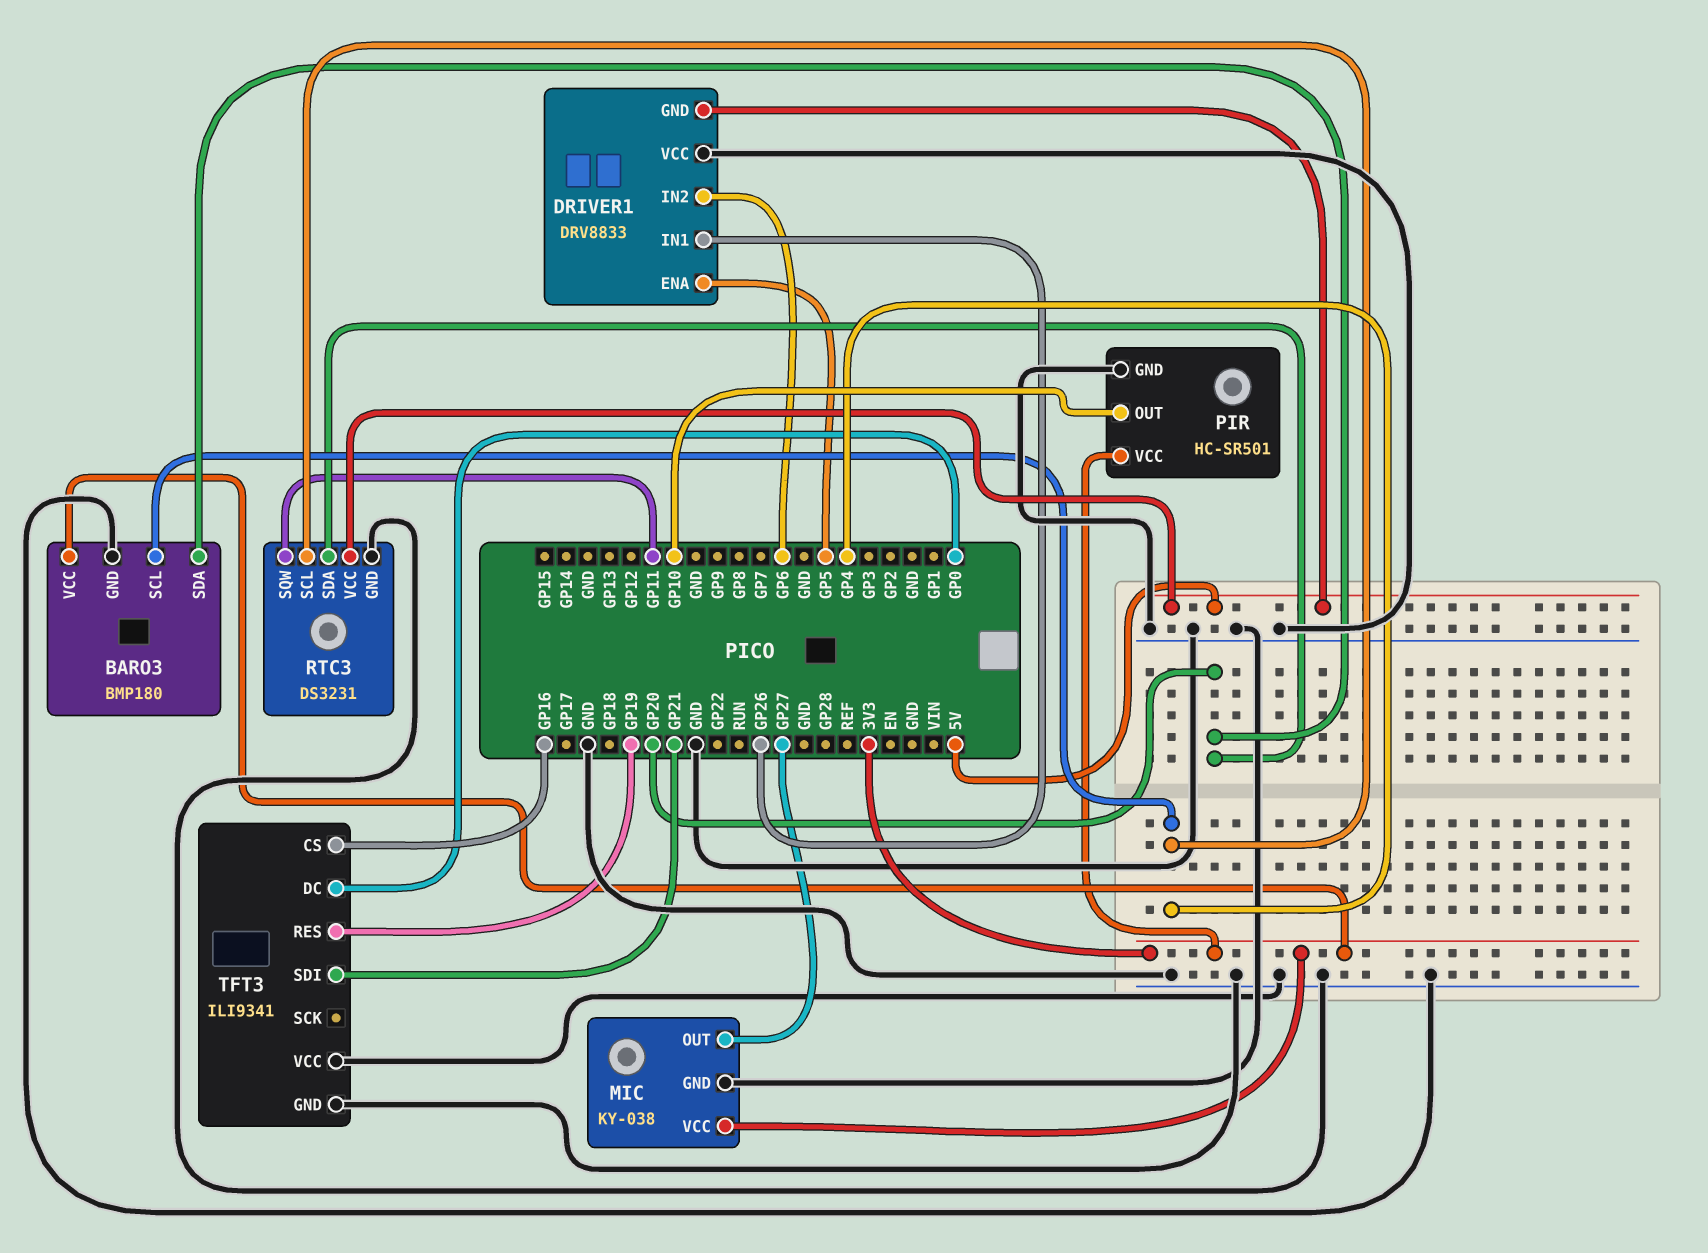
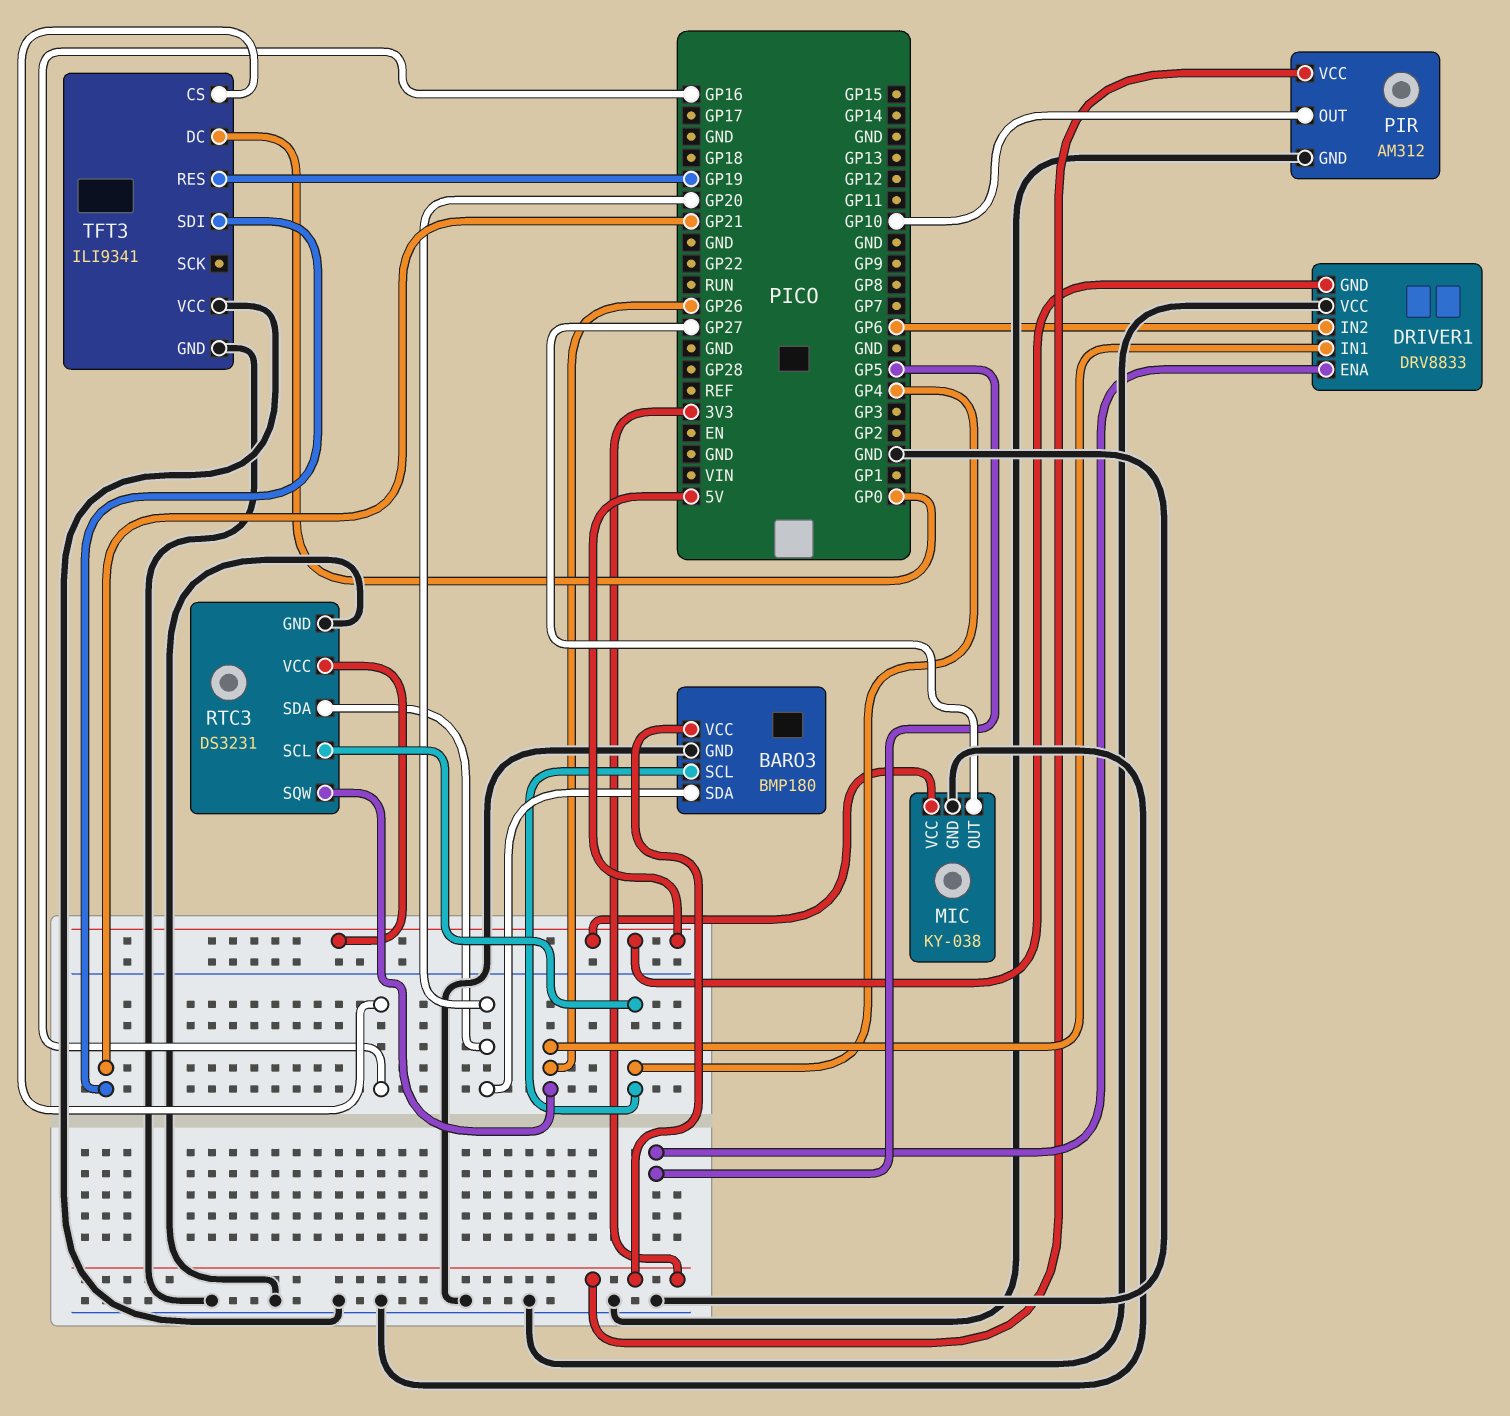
MIC pin VCC: 3V3 -> 5V
PIR: HC-SR501 -> AM312
RTC3 pin SQW: GP11 -> GP26

